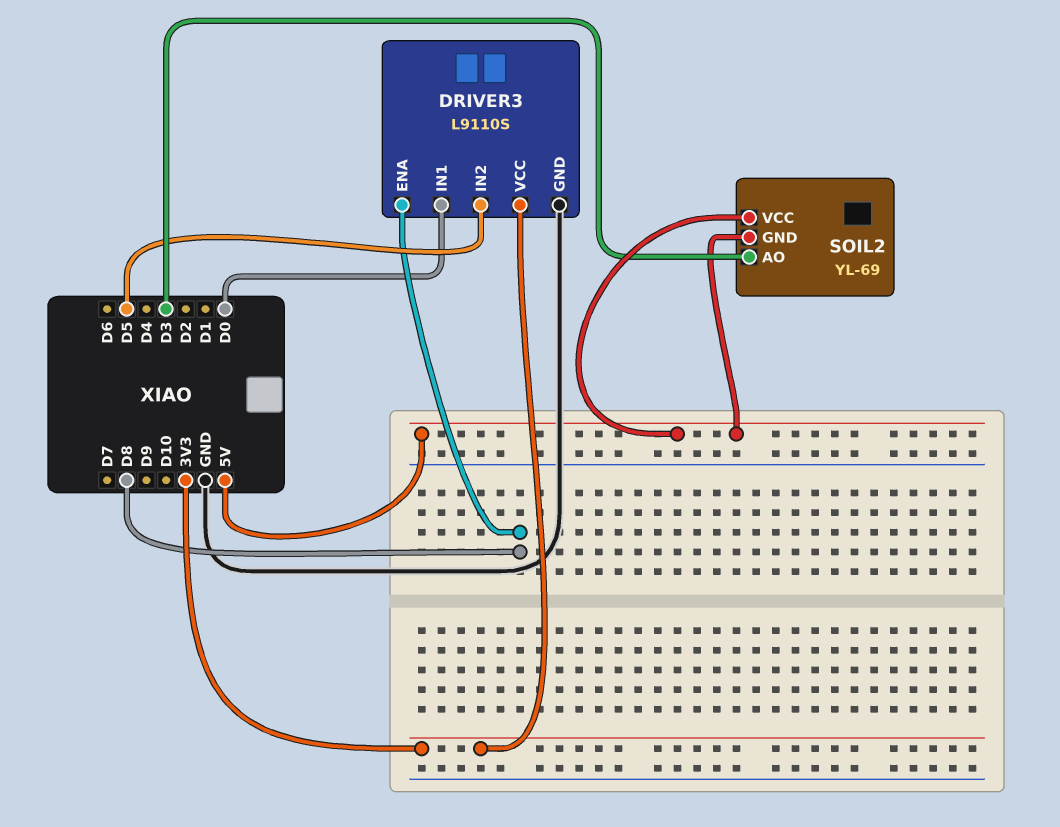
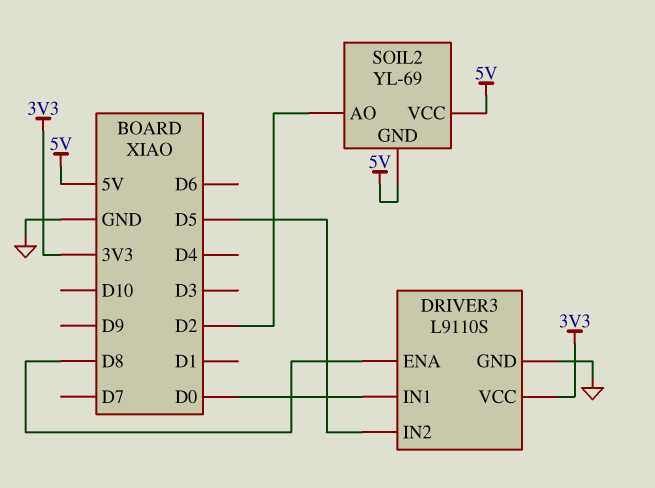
SOIL2 pin AO: D3 -> D2

